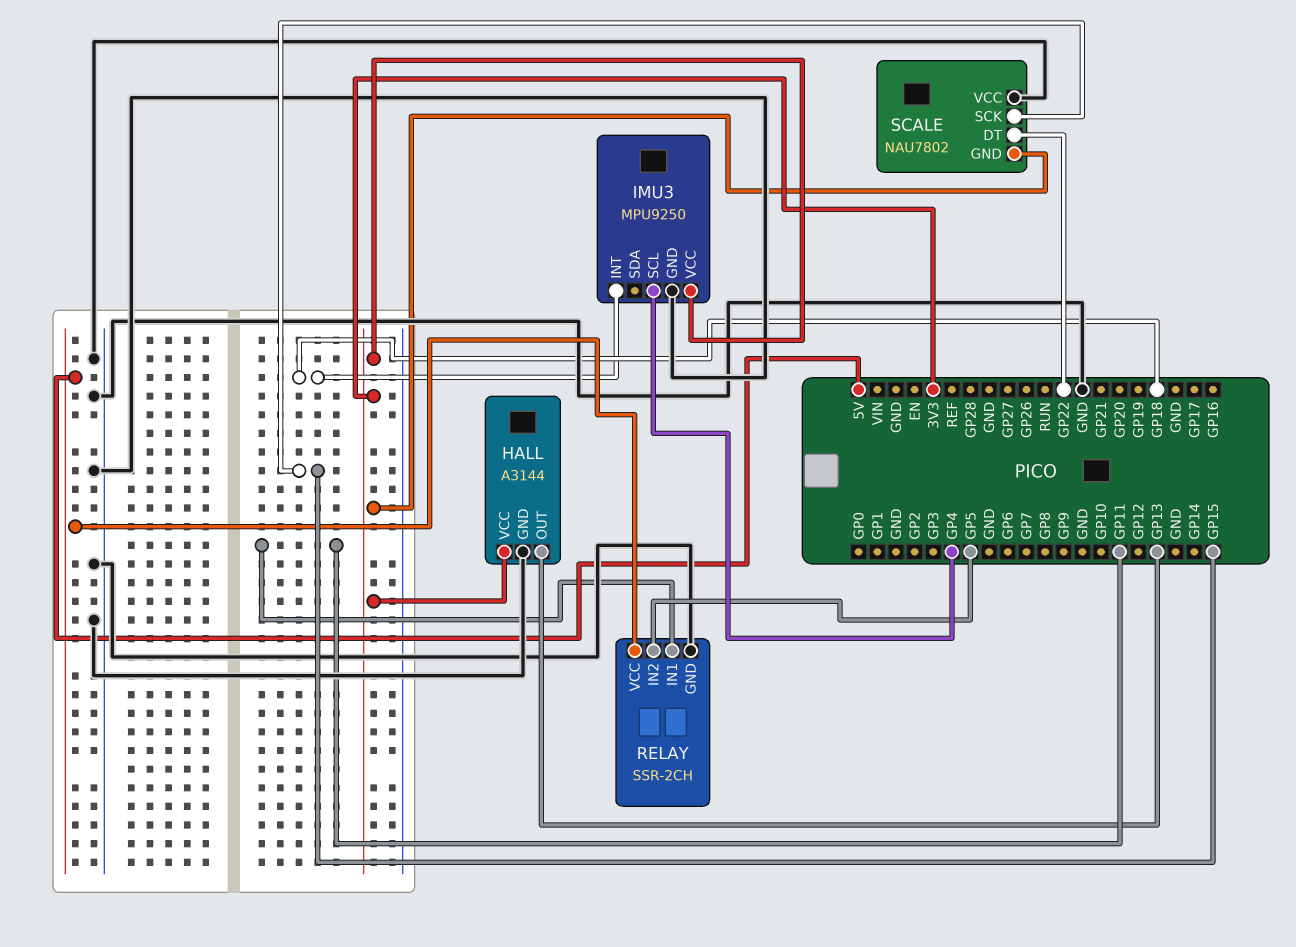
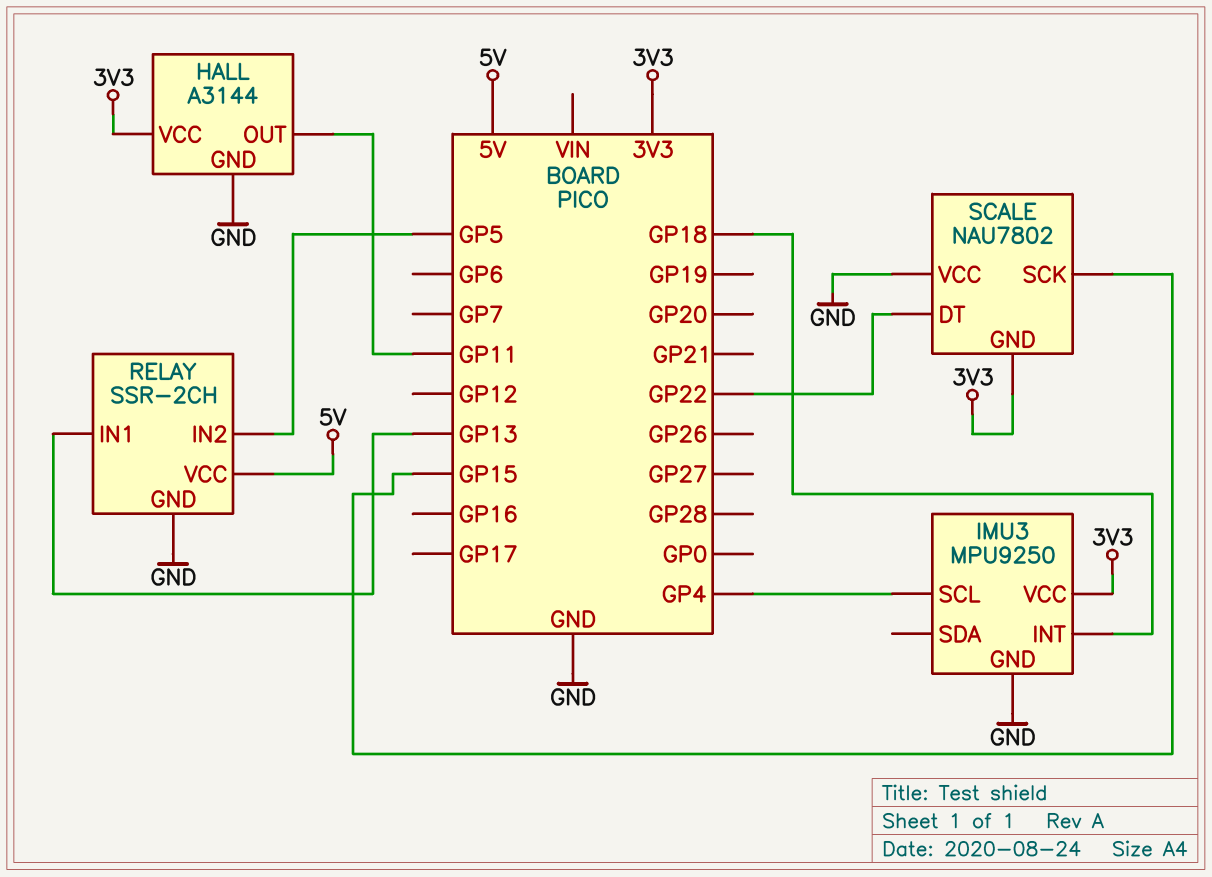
HALL pin OUT: GP13 -> GP11
RELAY pin IN1: GP11 -> GP13

